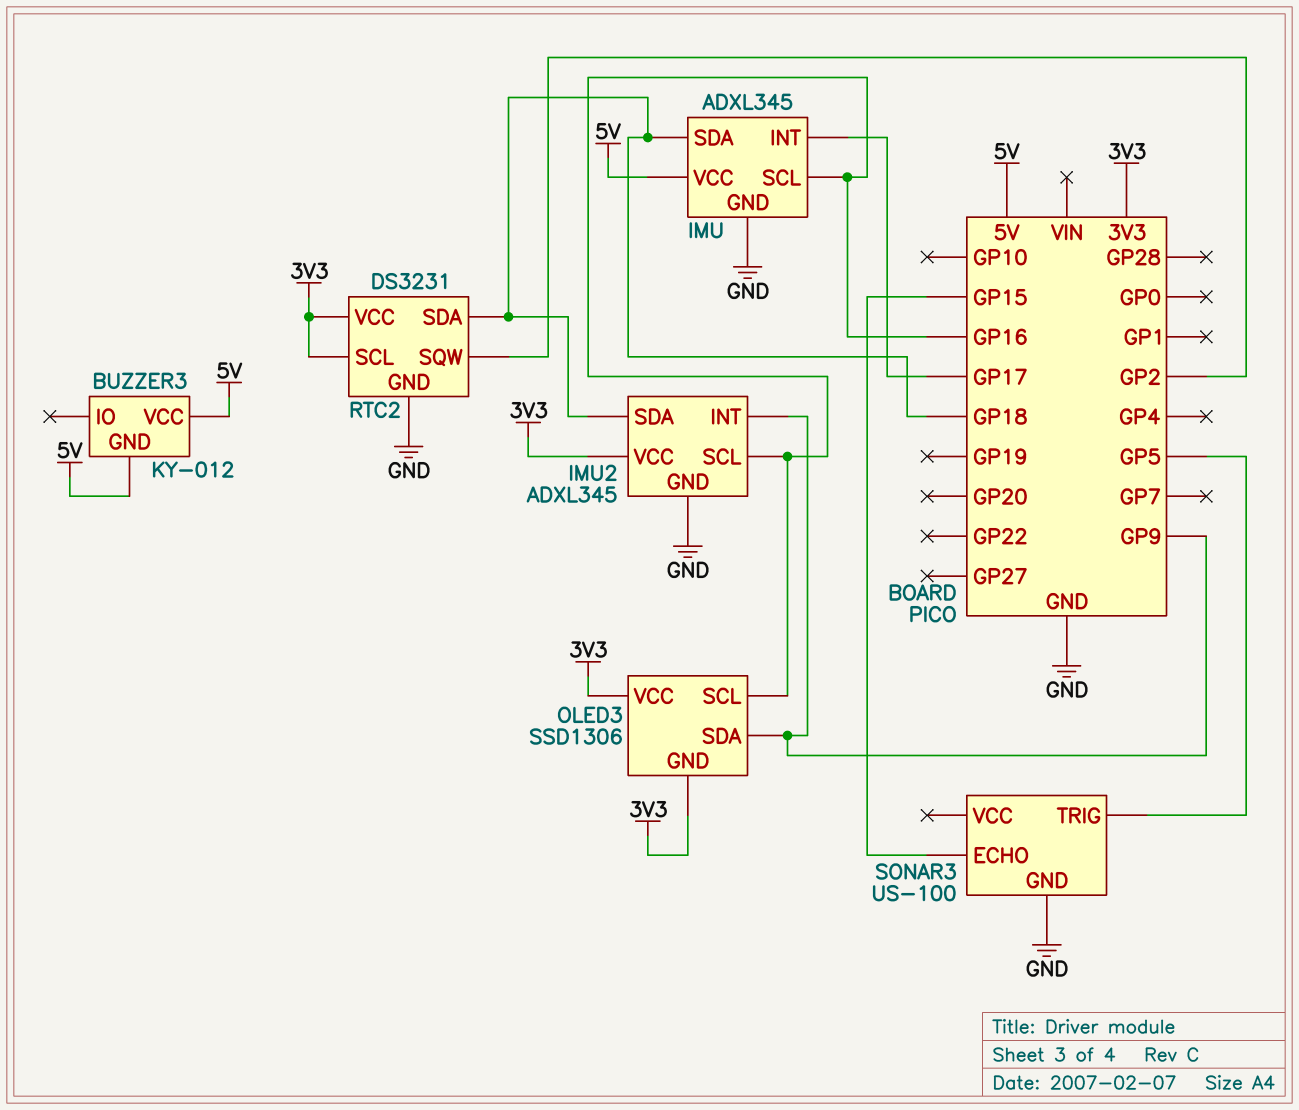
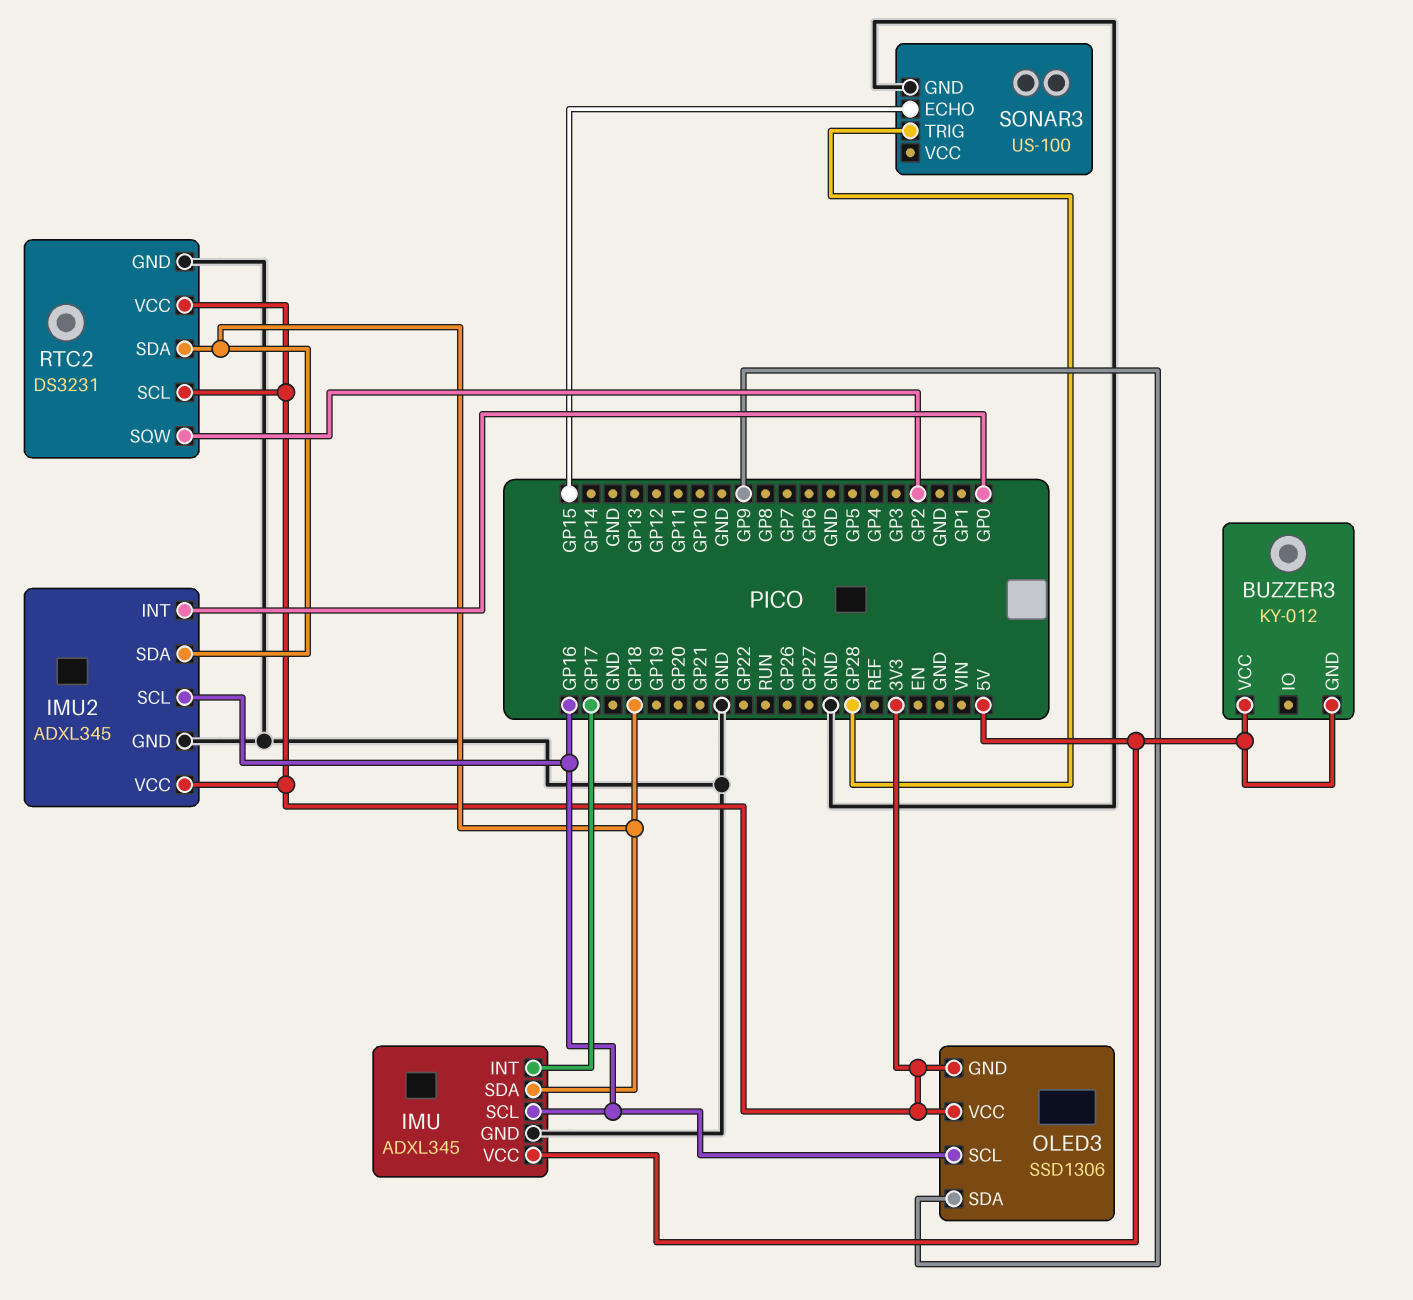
IMU2 pin INT: GP9 -> GP0
SONAR3 pin TRIG: GP5 -> GP28

